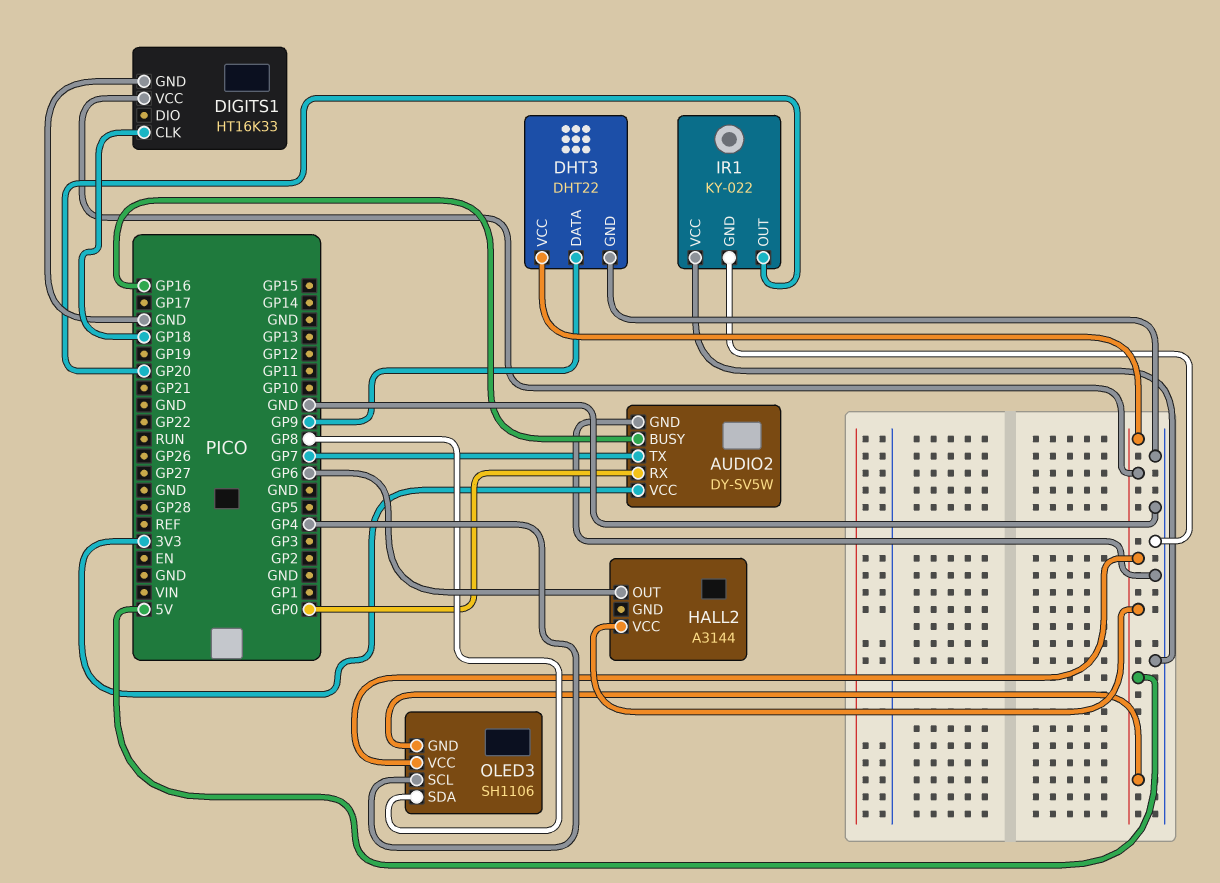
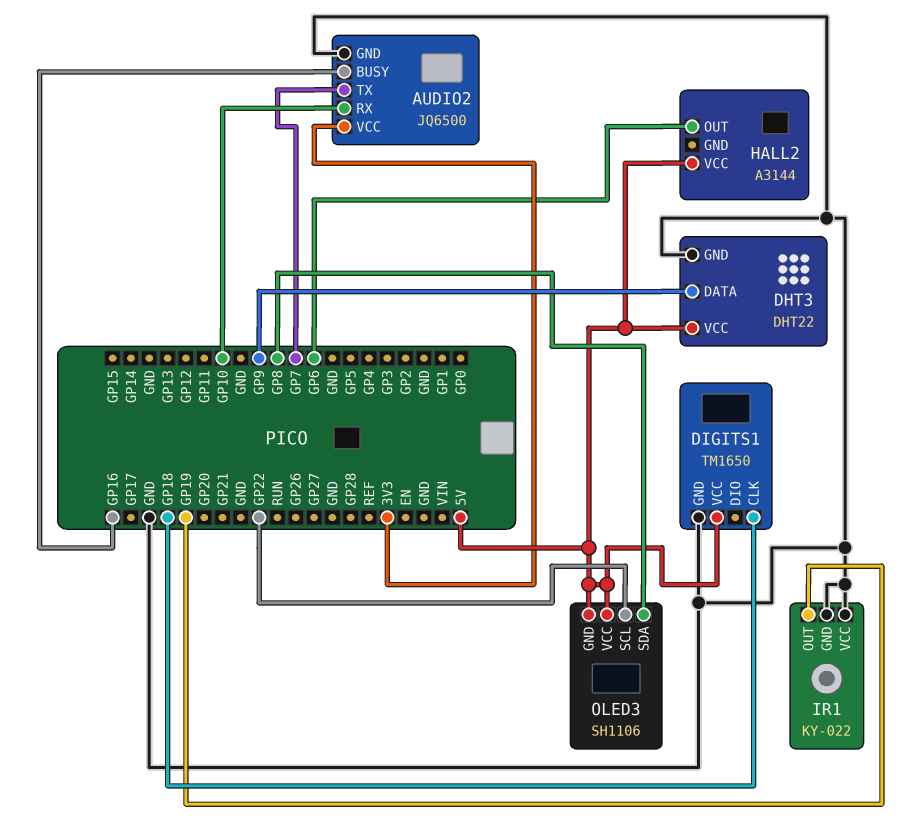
AUDIO2: DY-SV5W -> JQ6500
AUDIO2 pin RX: GP0 -> GP10
DIGITS1: HT16K33 -> TM1650
IR1 pin OUT: GP20 -> GP19
OLED3 pin SCL: GP4 -> GP22

